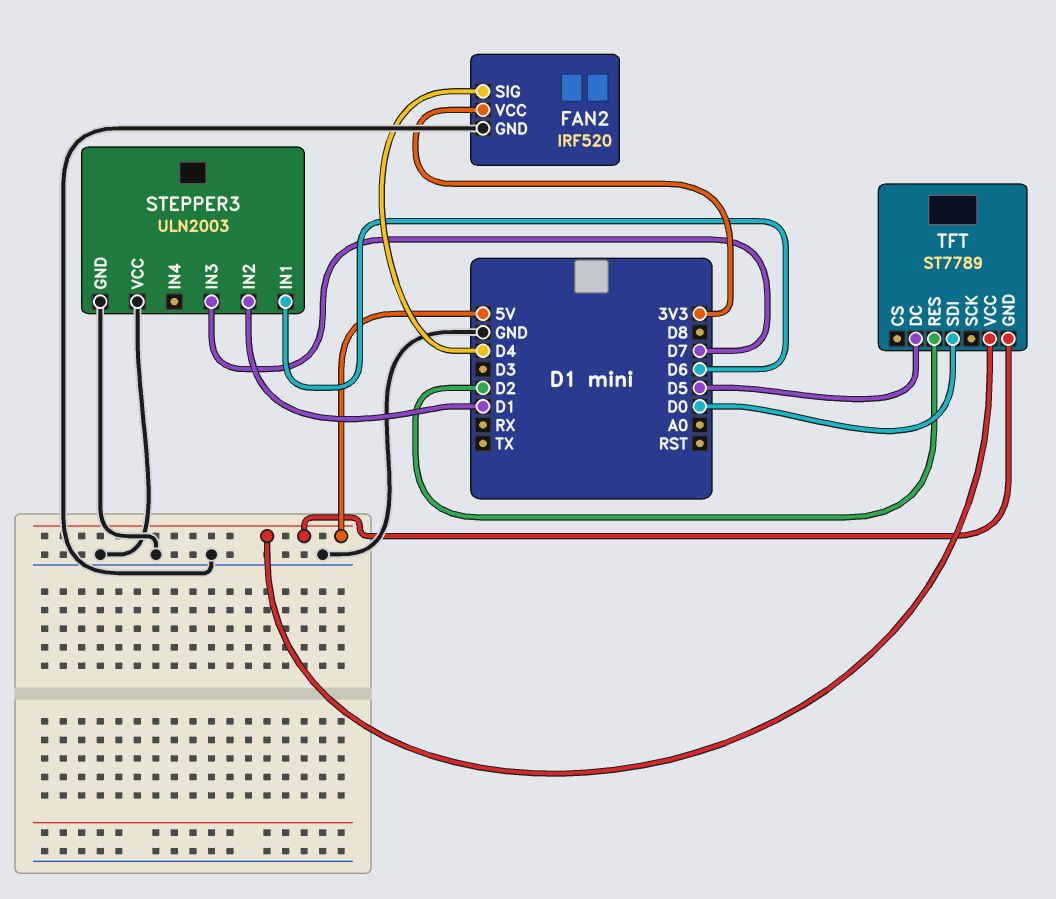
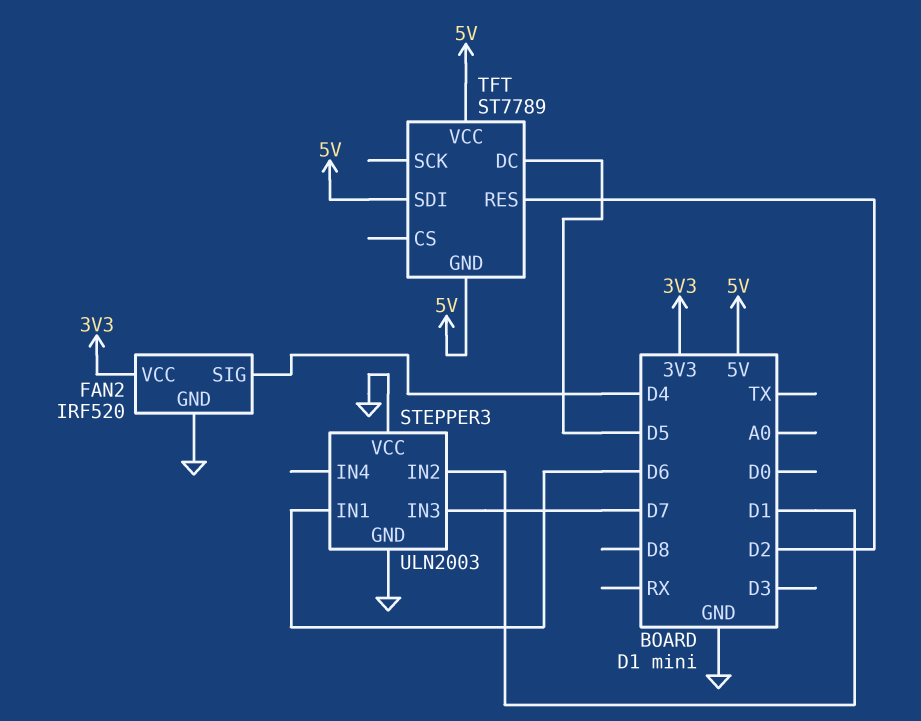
TFT pin SDI: D0 -> 5V

